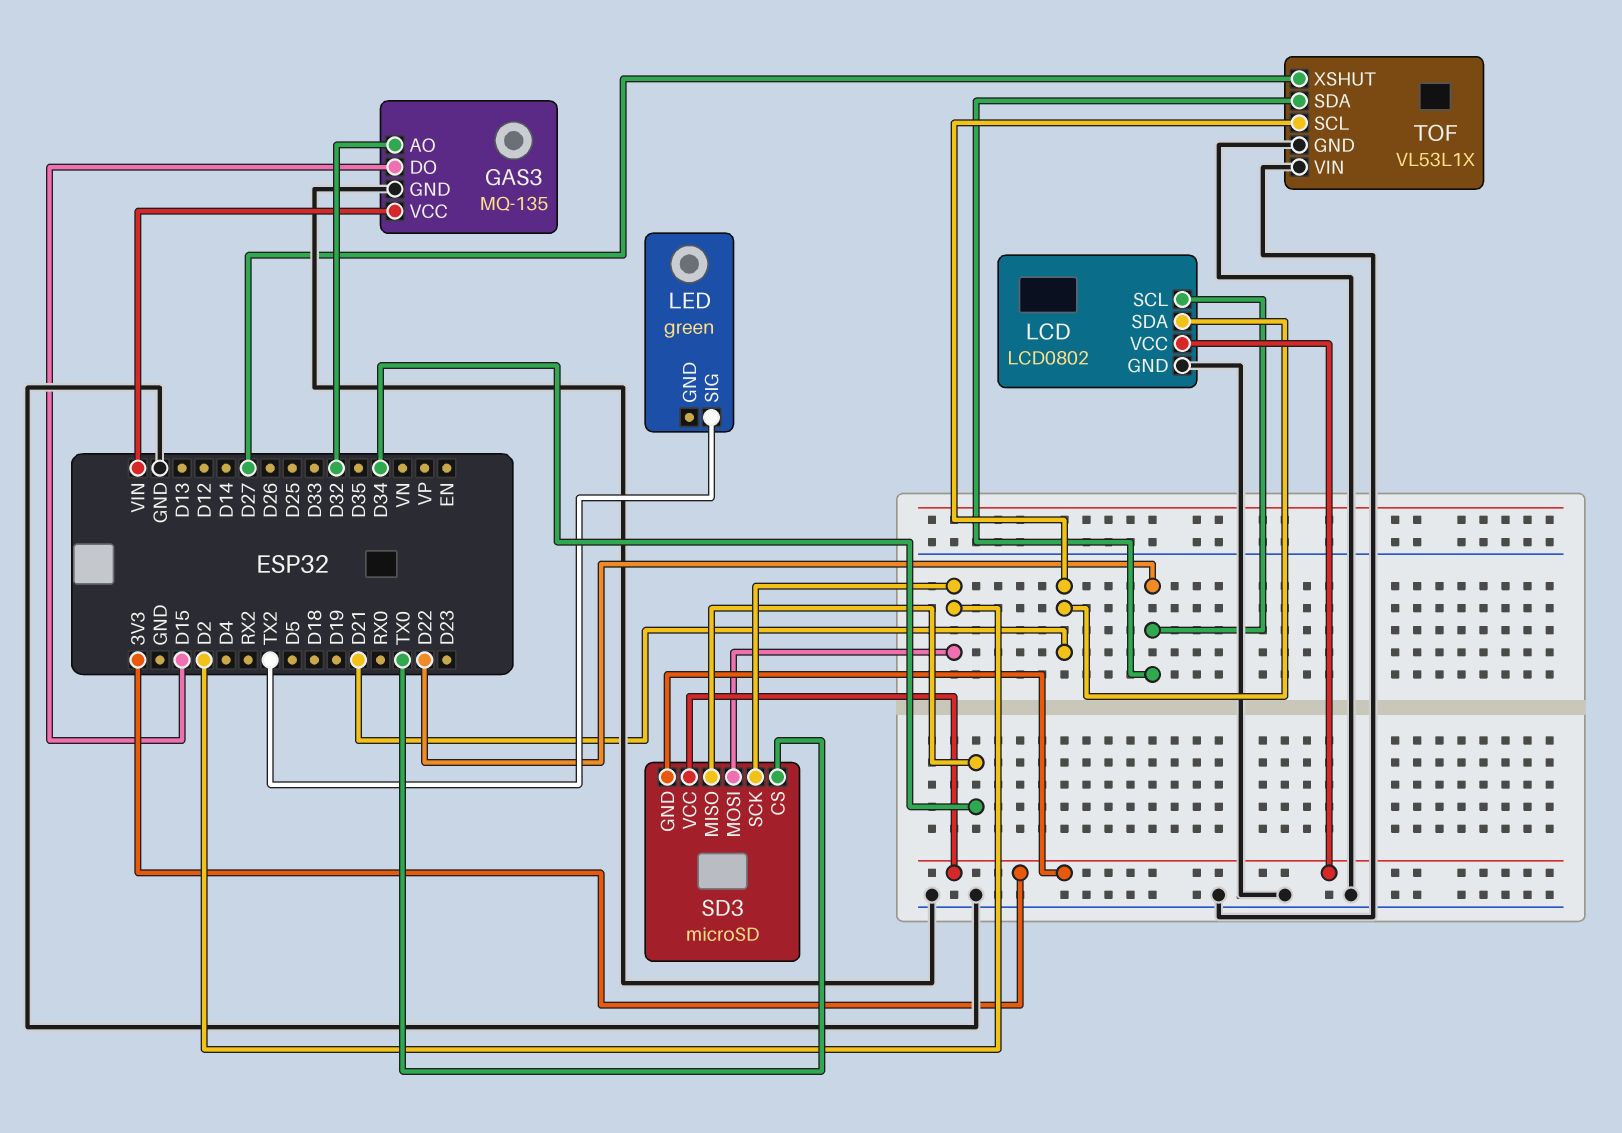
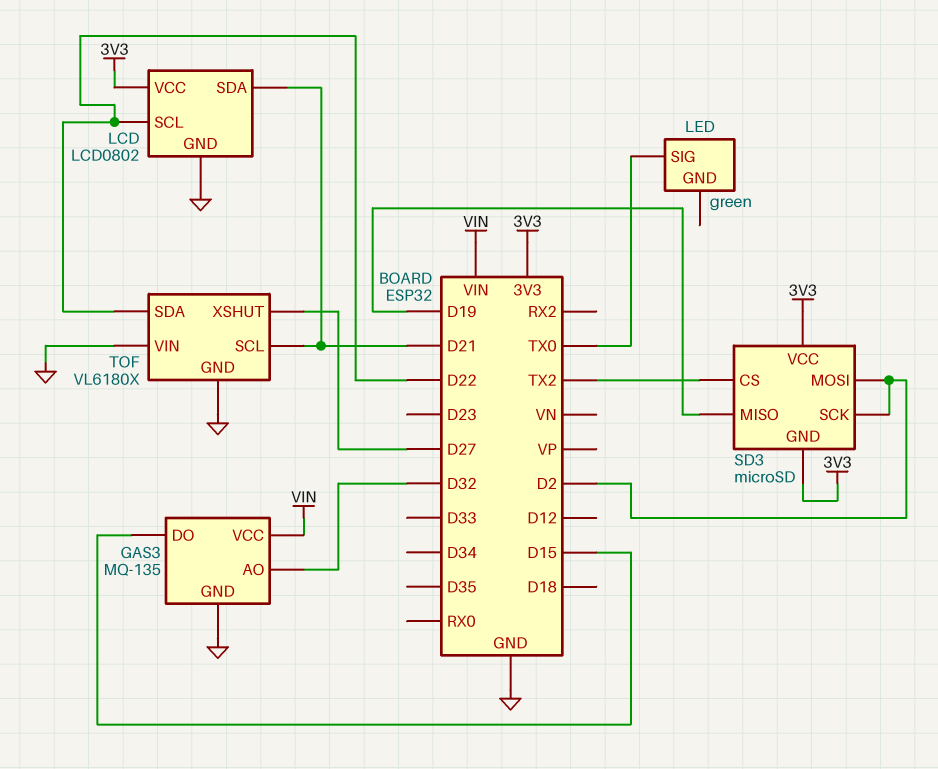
LED pin SIG: TX2 -> TX0
SD3 pin CS: TX0 -> TX2
SD3 pin MISO: D34 -> D19
TOF: VL53L1X -> VL6180X

